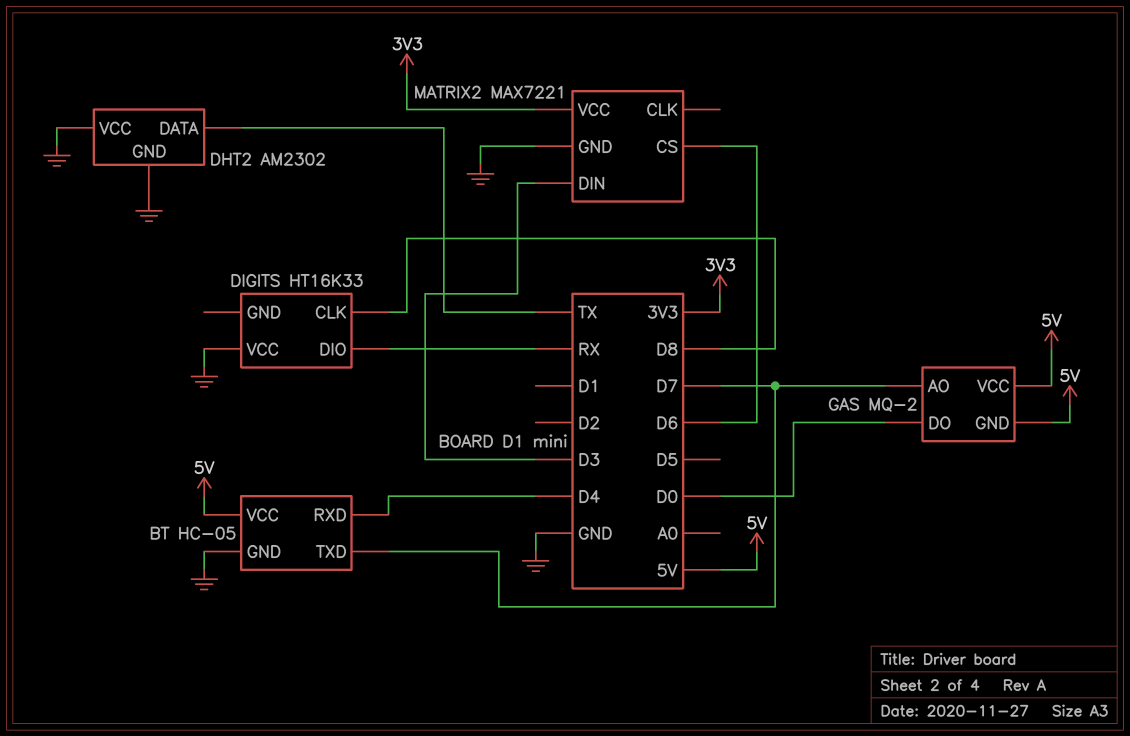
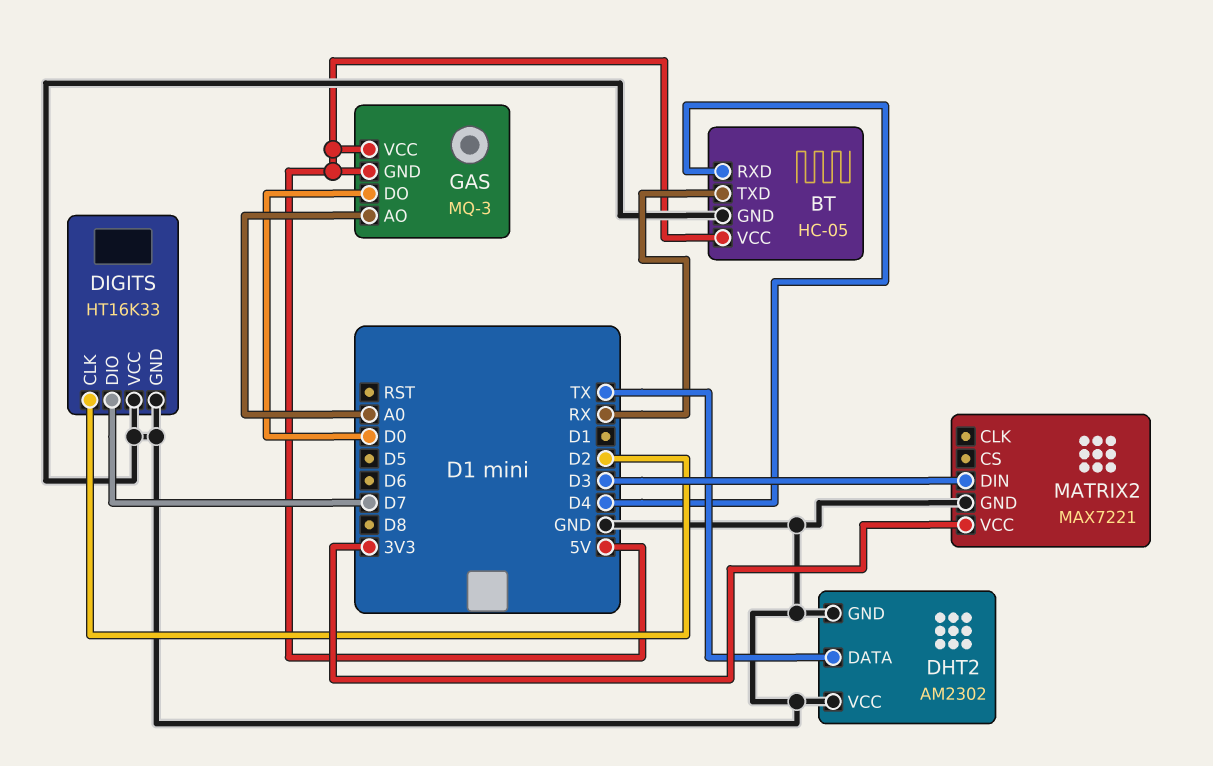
BT pin TXD: D7 -> RX
DIGITS pin CLK: D8 -> D2
DIGITS pin DIO: RX -> D7
DIGITS pin GND: none -> GND
GAS: MQ-2 -> MQ-3
GAS pin AO: D7 -> A0
MATRIX2 pin CS: D6 -> none

